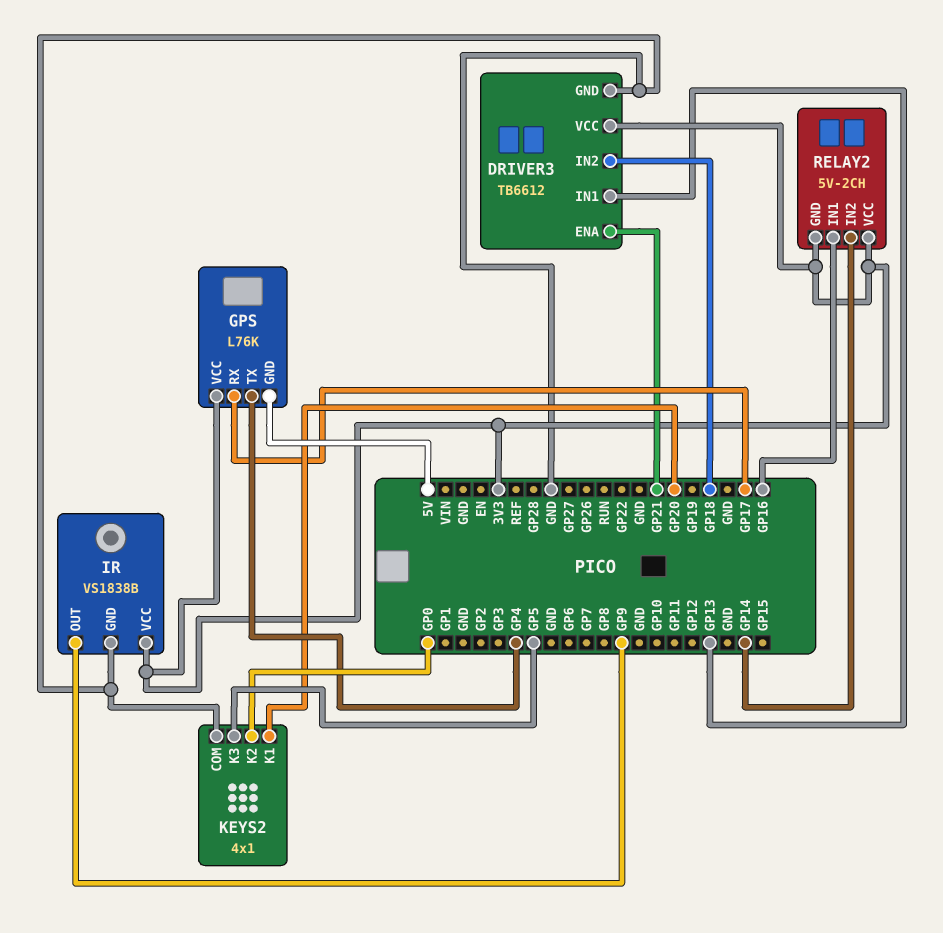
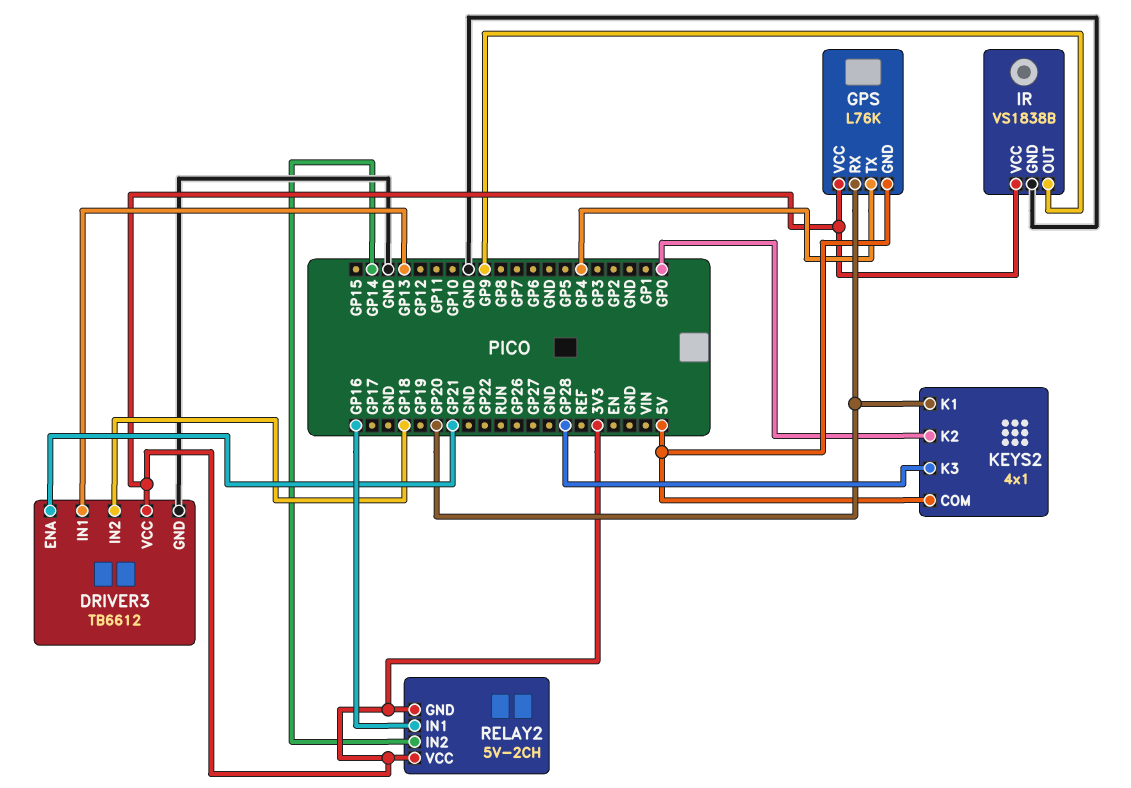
GPS pin RX: GP17 -> GP20
KEYS2 pin COM: GND -> 5V
KEYS2 pin K3: GP5 -> GP28

